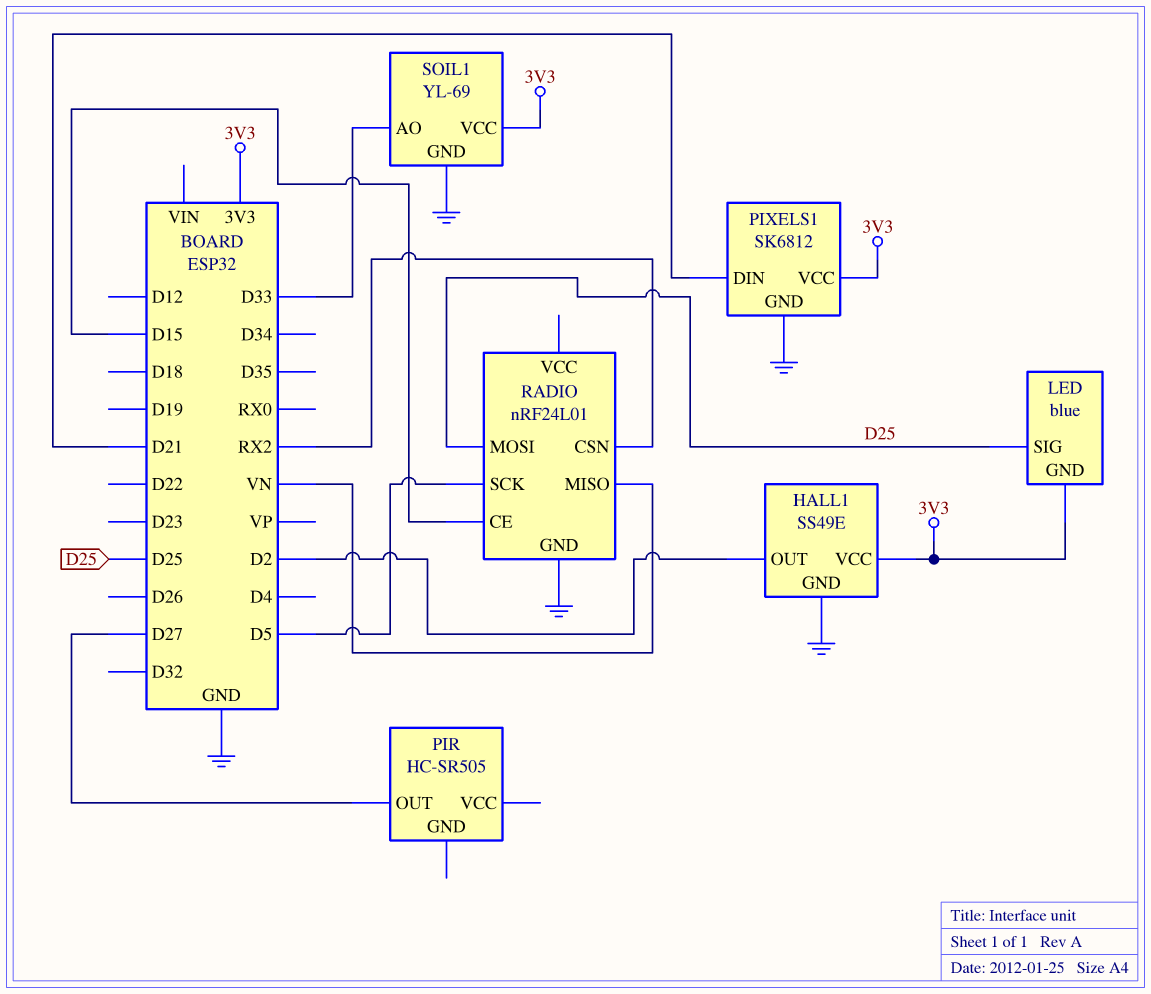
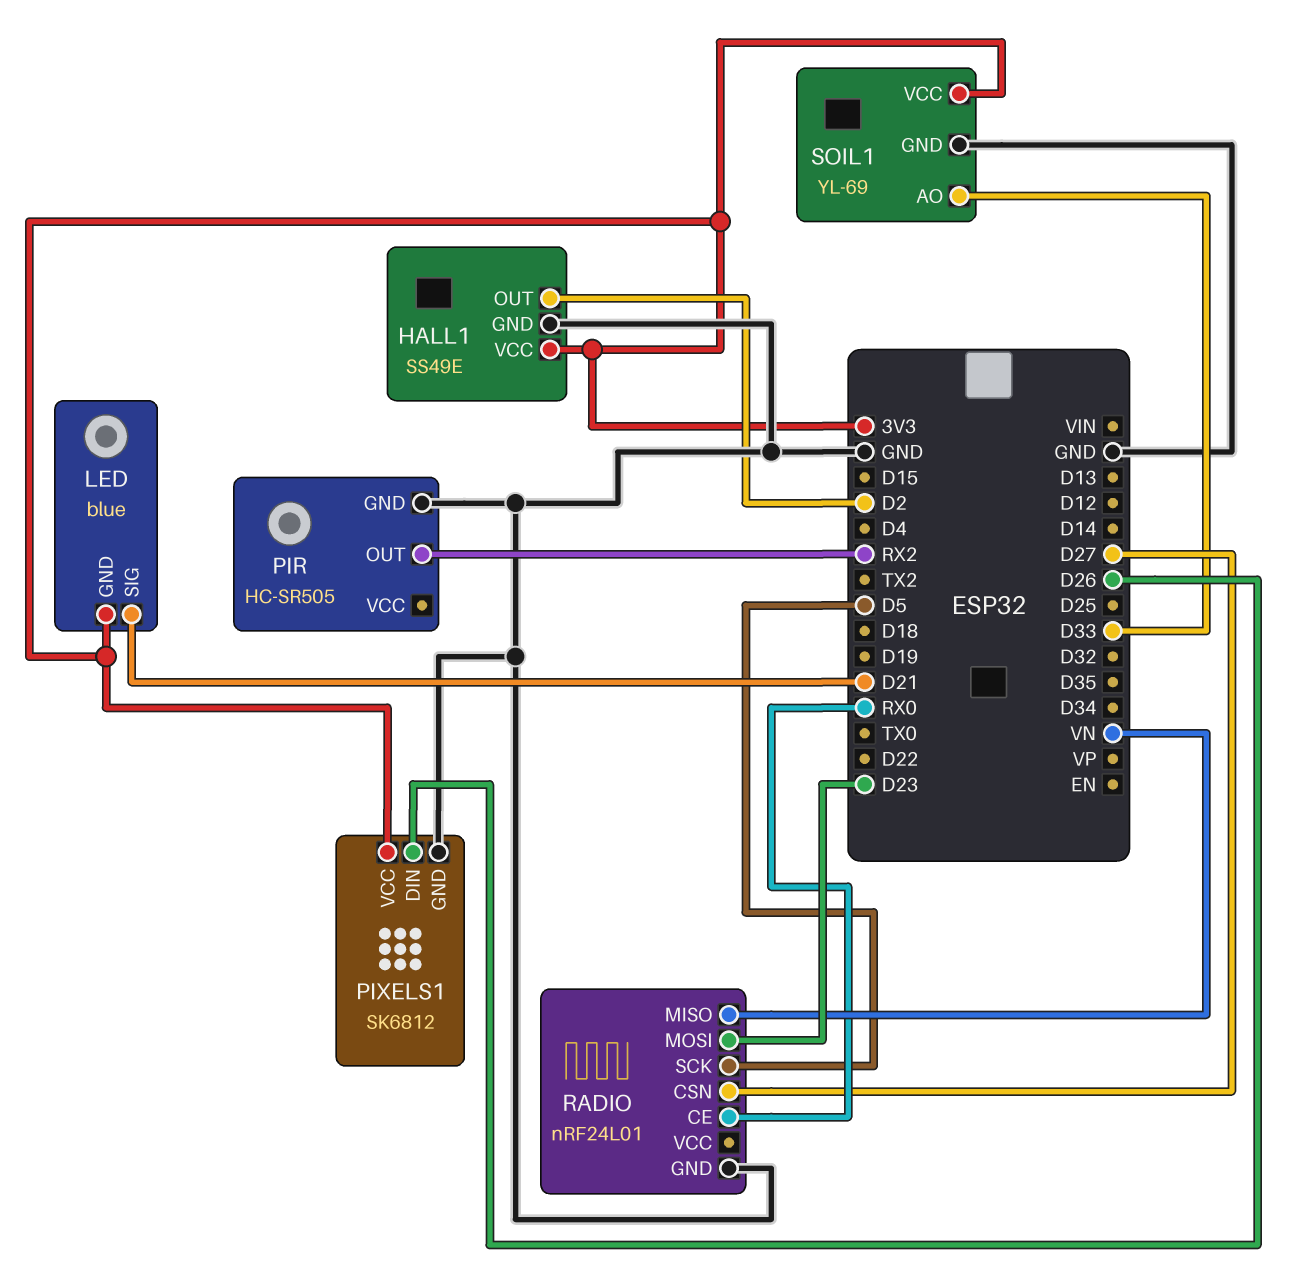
LED pin SIG: D25 -> D21
PIR pin GND: none -> GND
PIR pin OUT: D27 -> RX2
PIXELS1 pin DIN: D21 -> D26
RADIO pin CE: D15 -> RX0
RADIO pin CSN: RX2 -> D27
RADIO pin MOSI: D25 -> D23

